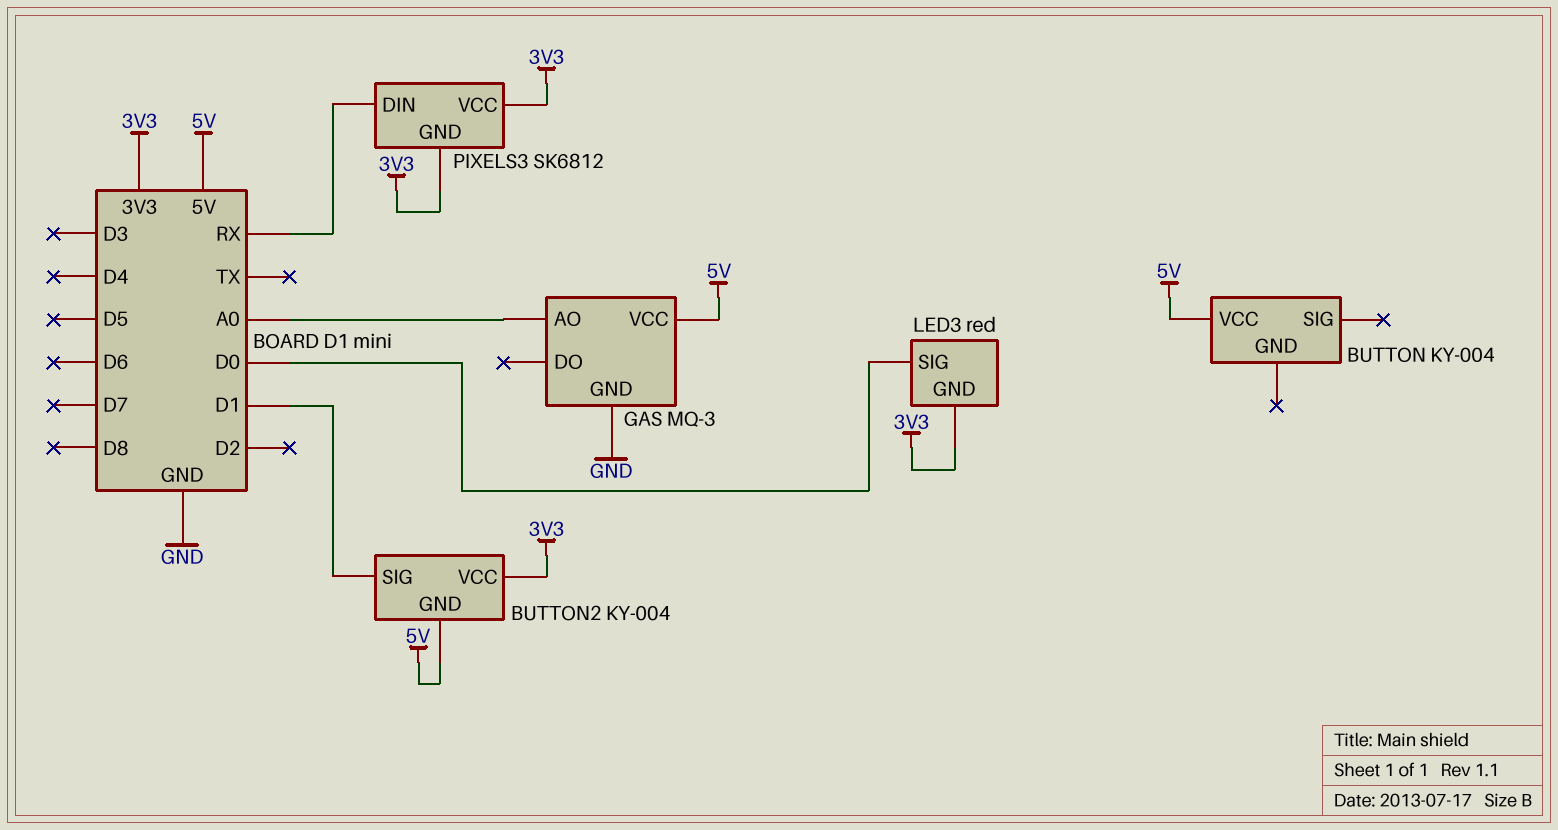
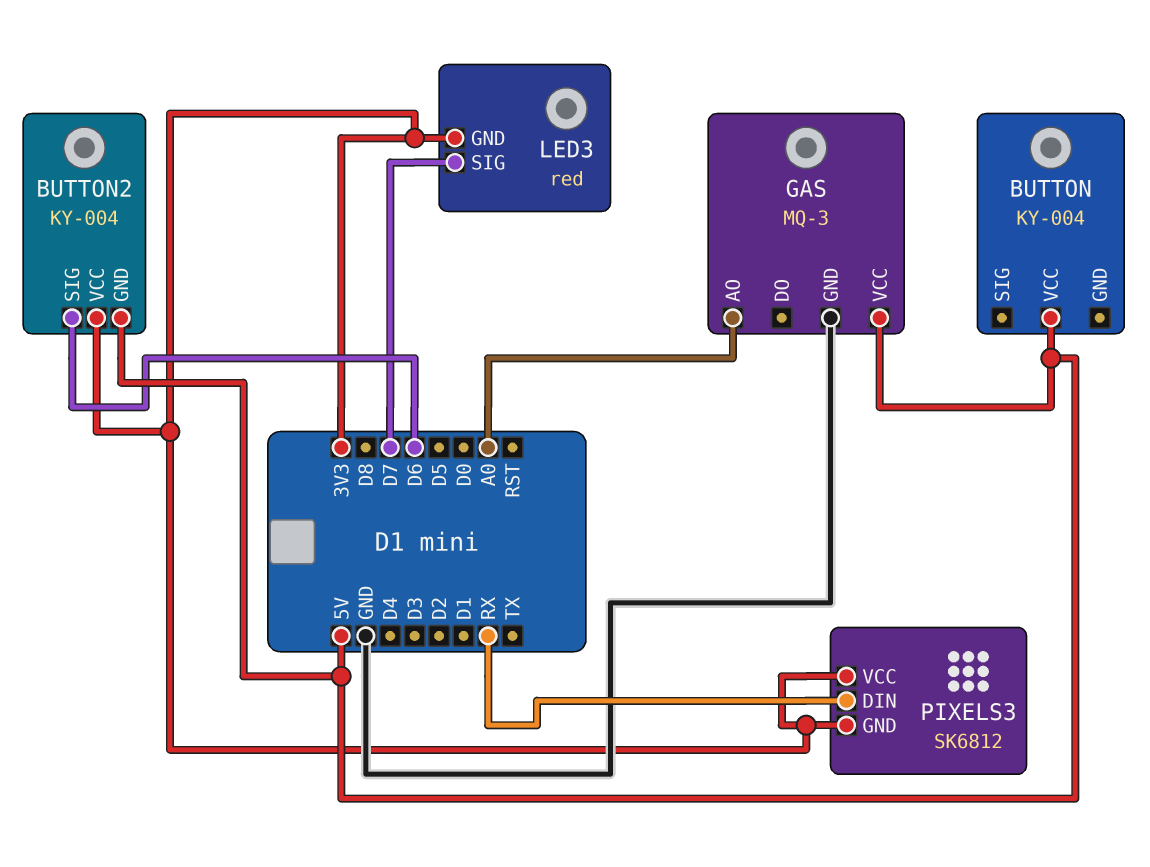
BUTTON2 pin SIG: D1 -> D6
LED3 pin SIG: D0 -> D7

